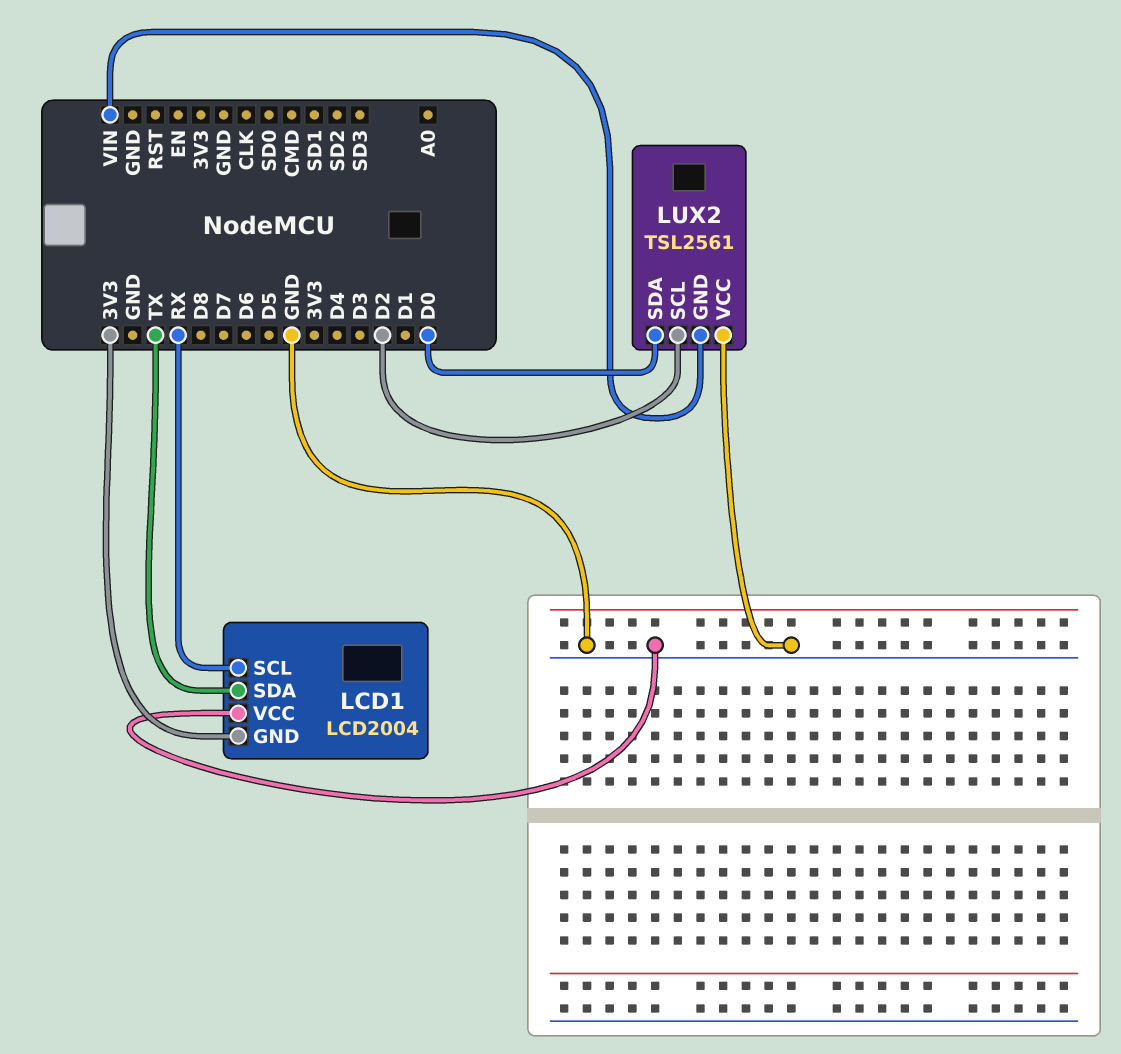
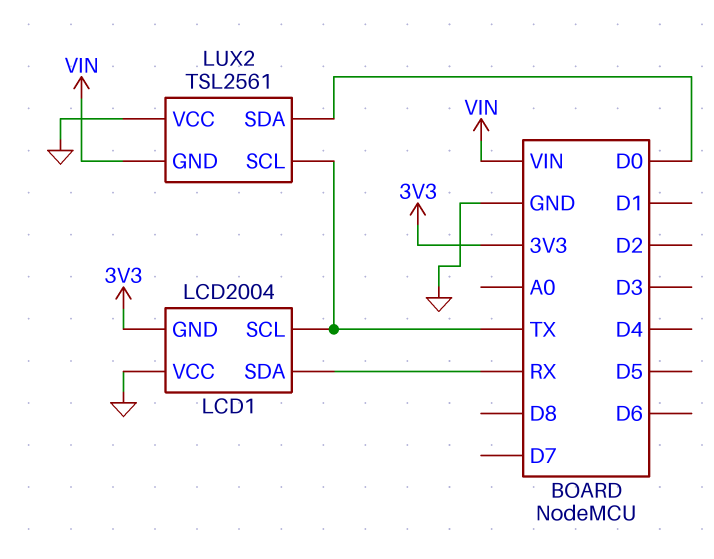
LCD1 pin SCL: RX -> TX
LCD1 pin SDA: TX -> RX
LUX2 pin SCL: D2 -> TX

